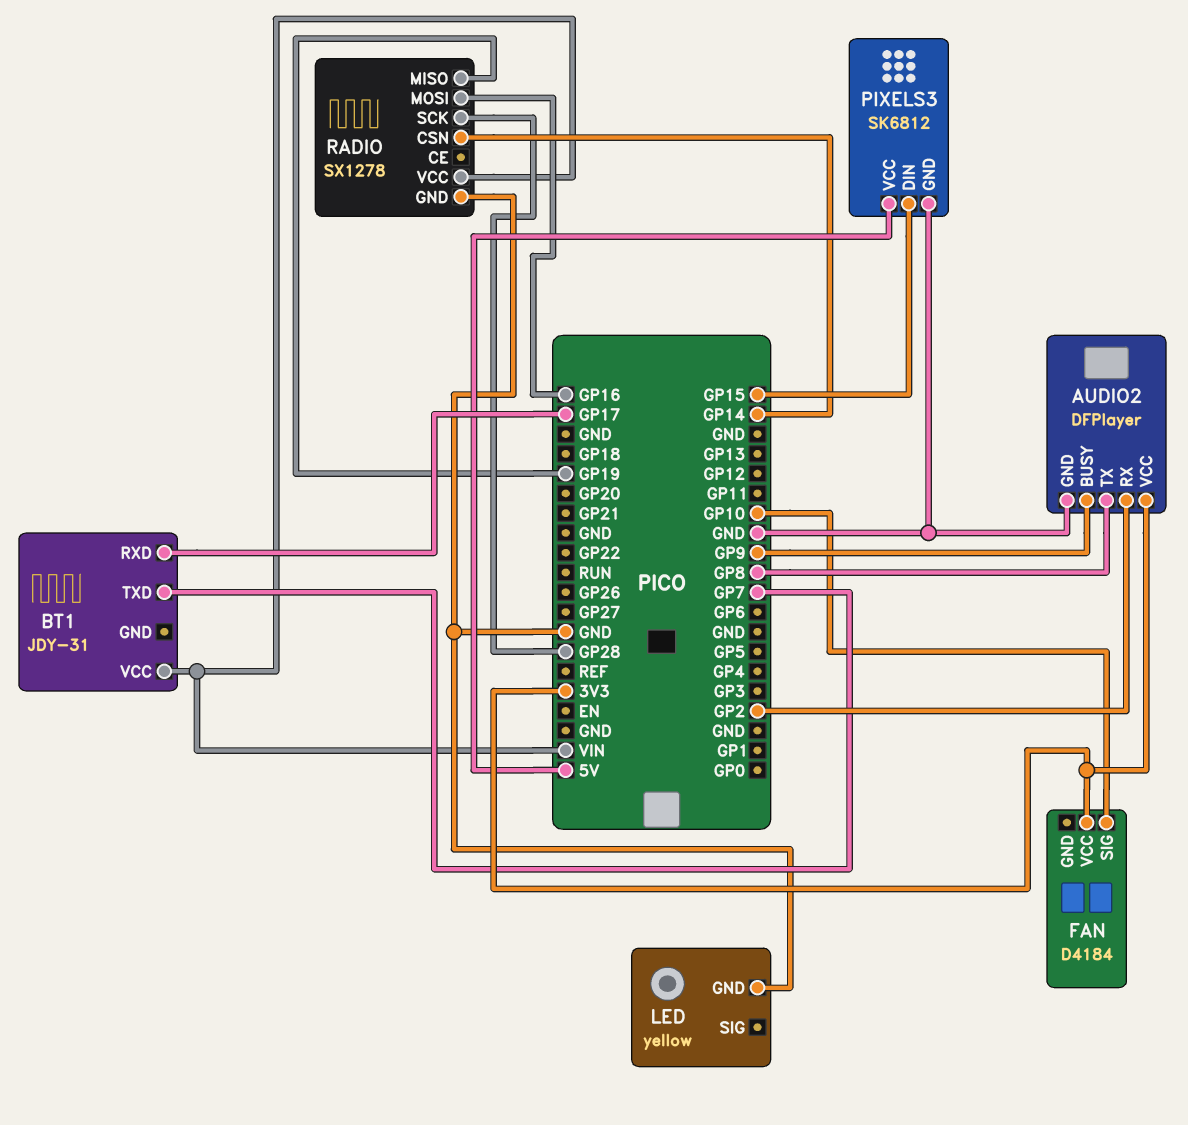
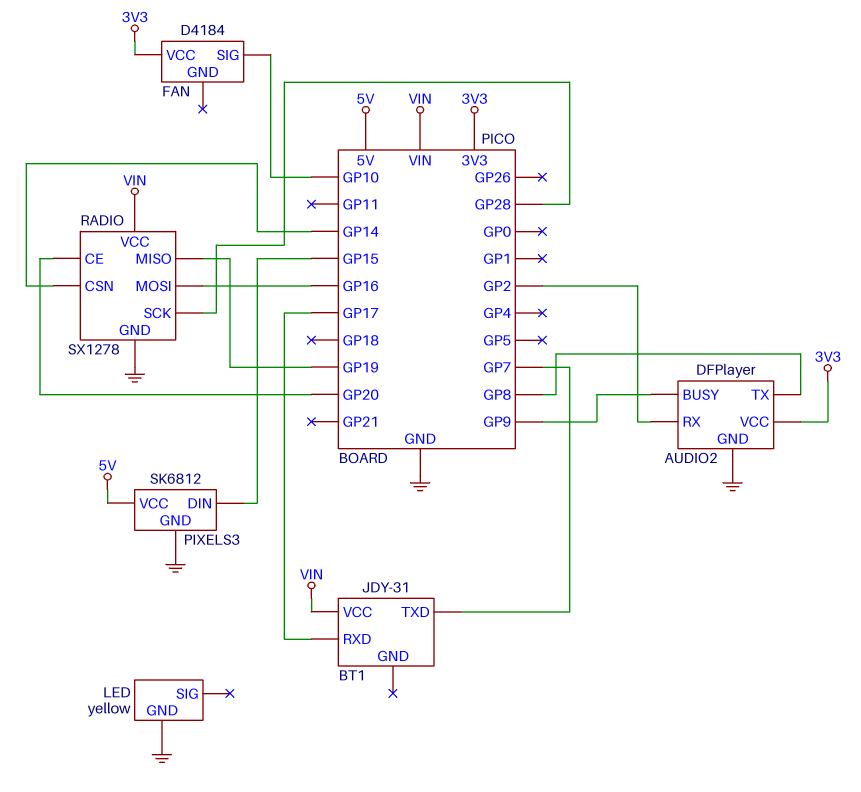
RADIO pin CE: none -> GP20

